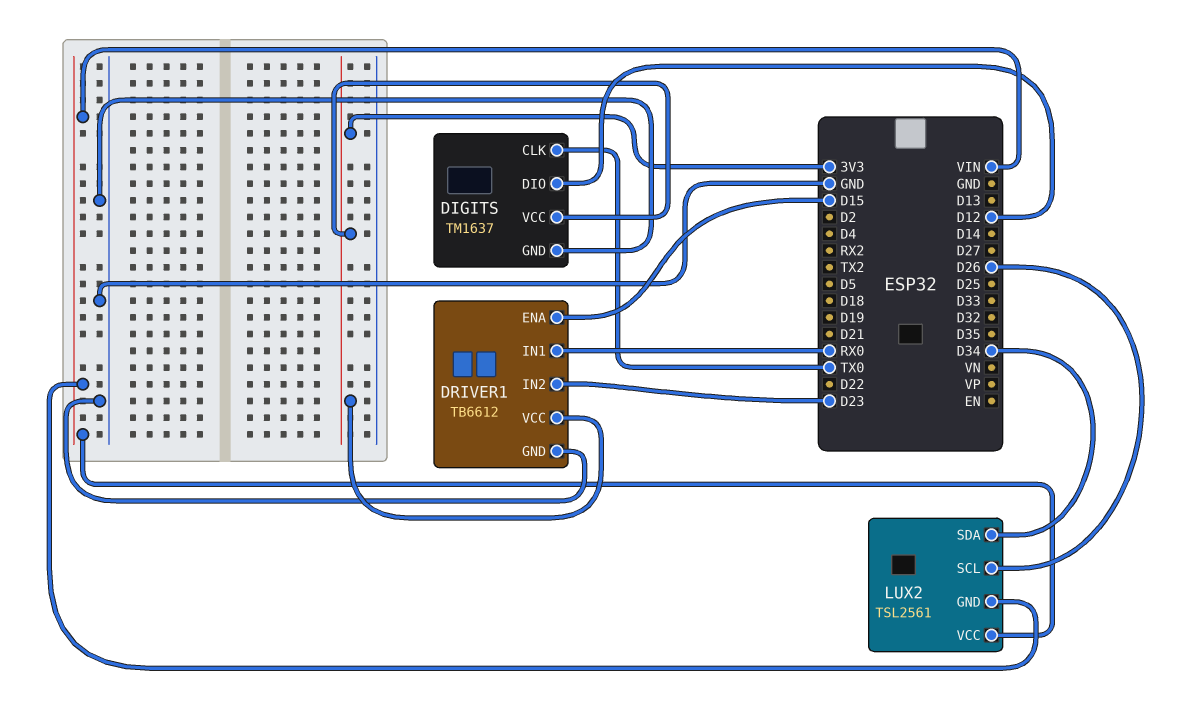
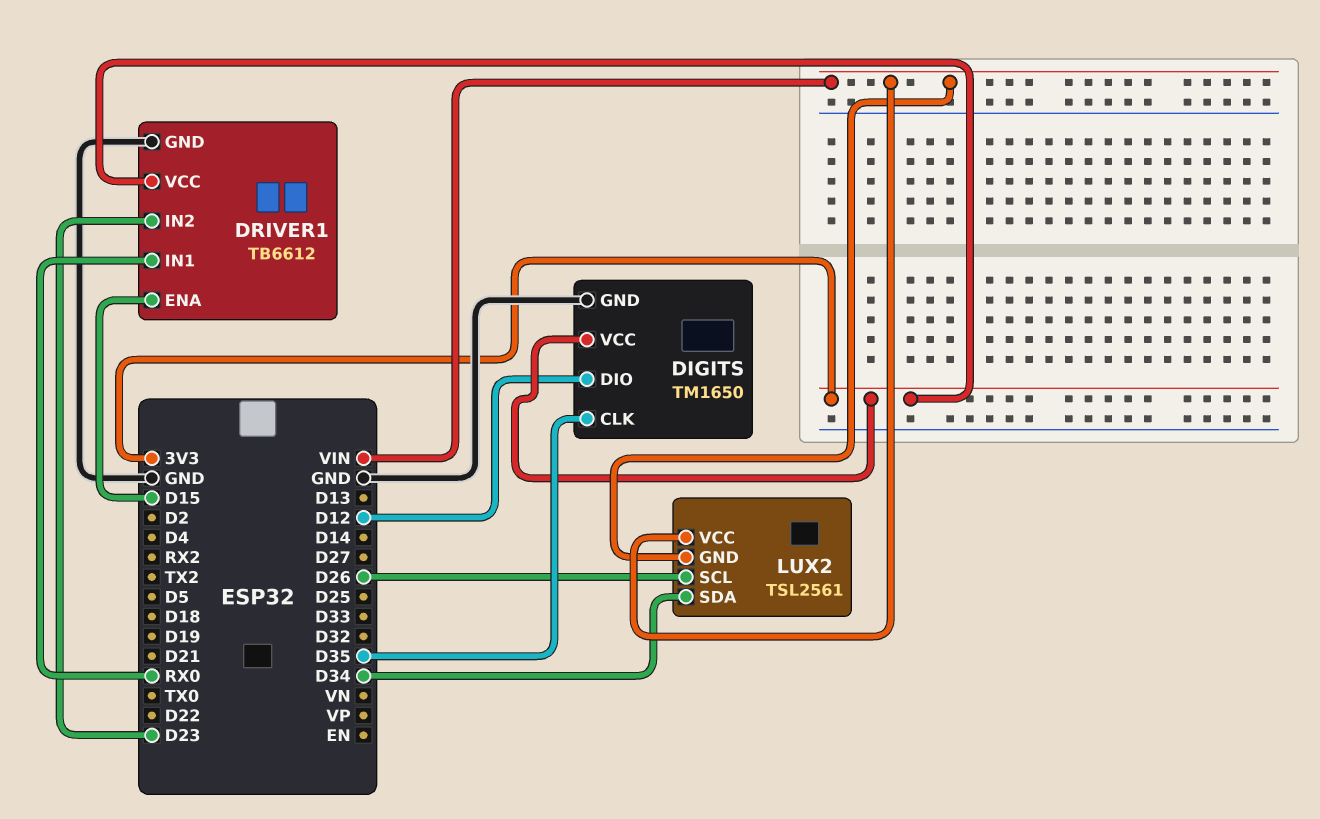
DIGITS: TM1637 -> TM1650
DIGITS pin CLK: TX0 -> D35

